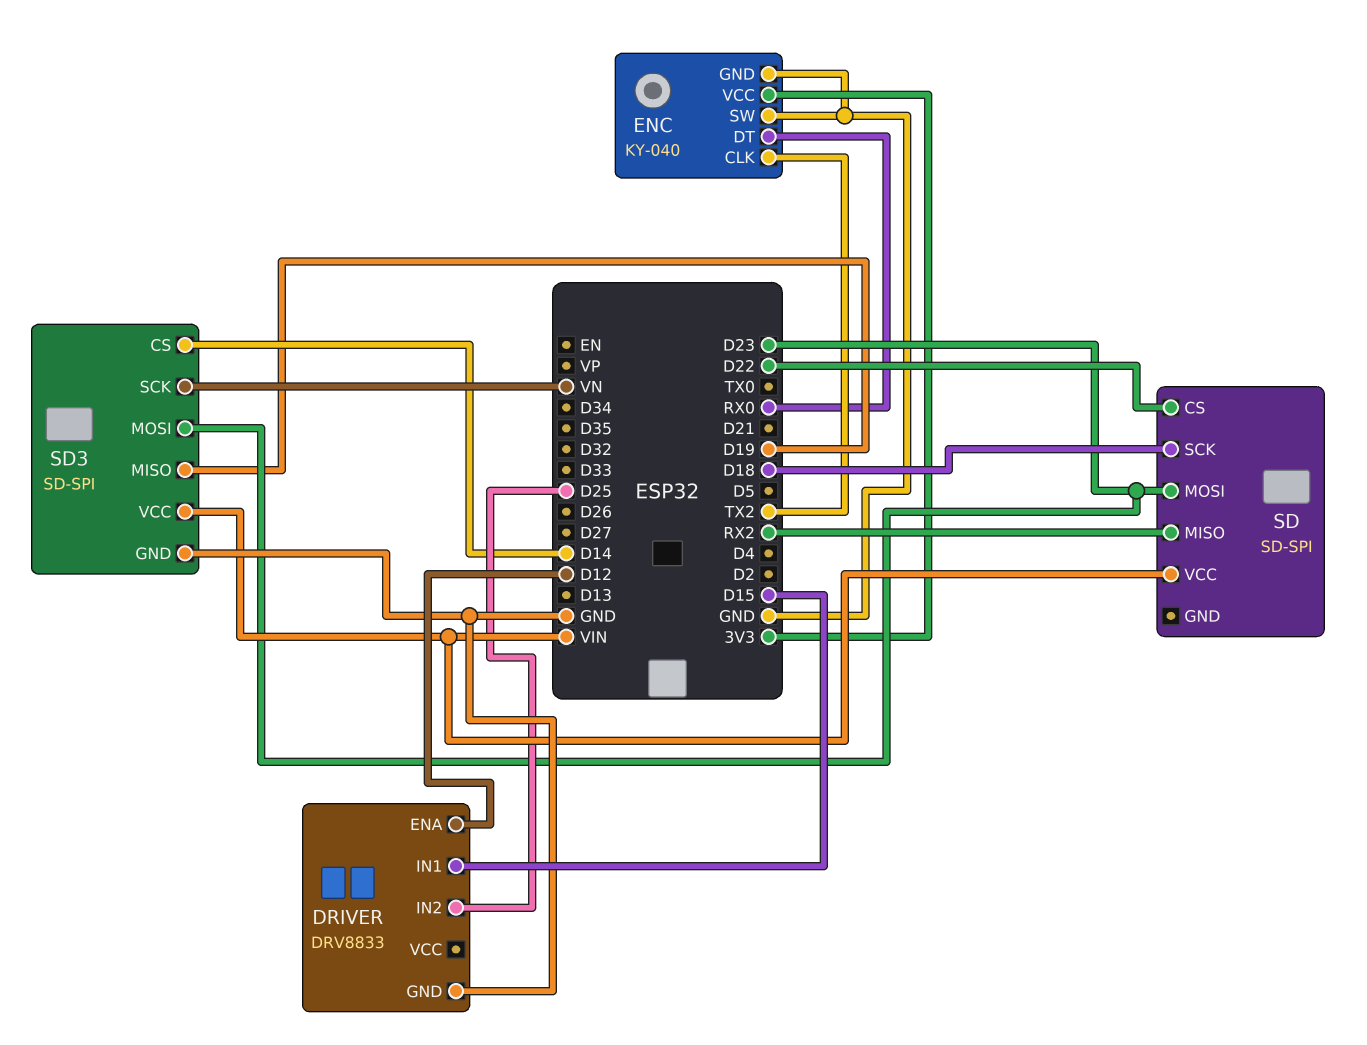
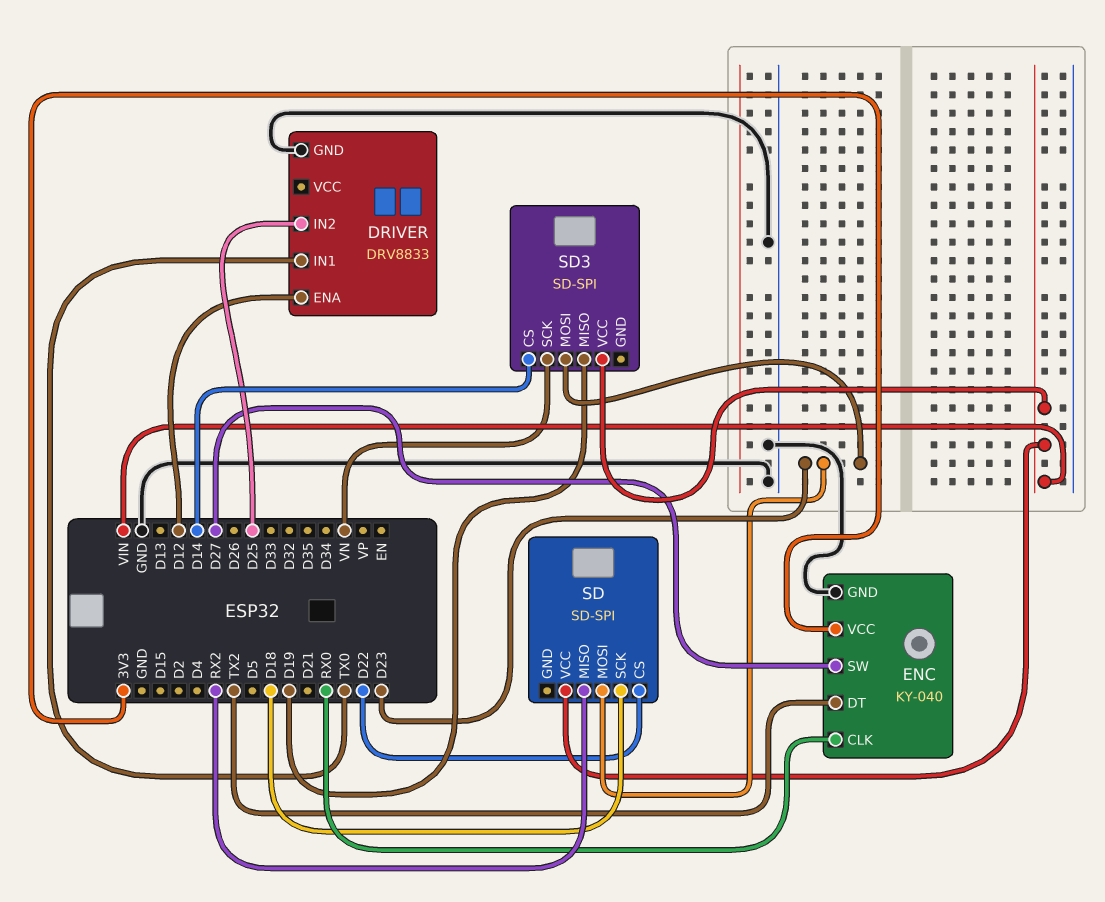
DRIVER pin IN1: D15 -> TX0
ENC pin CLK: TX2 -> RX0
ENC pin DT: RX0 -> TX2
ENC pin SW: GND -> D27
SD3 pin GND: GND -> none

